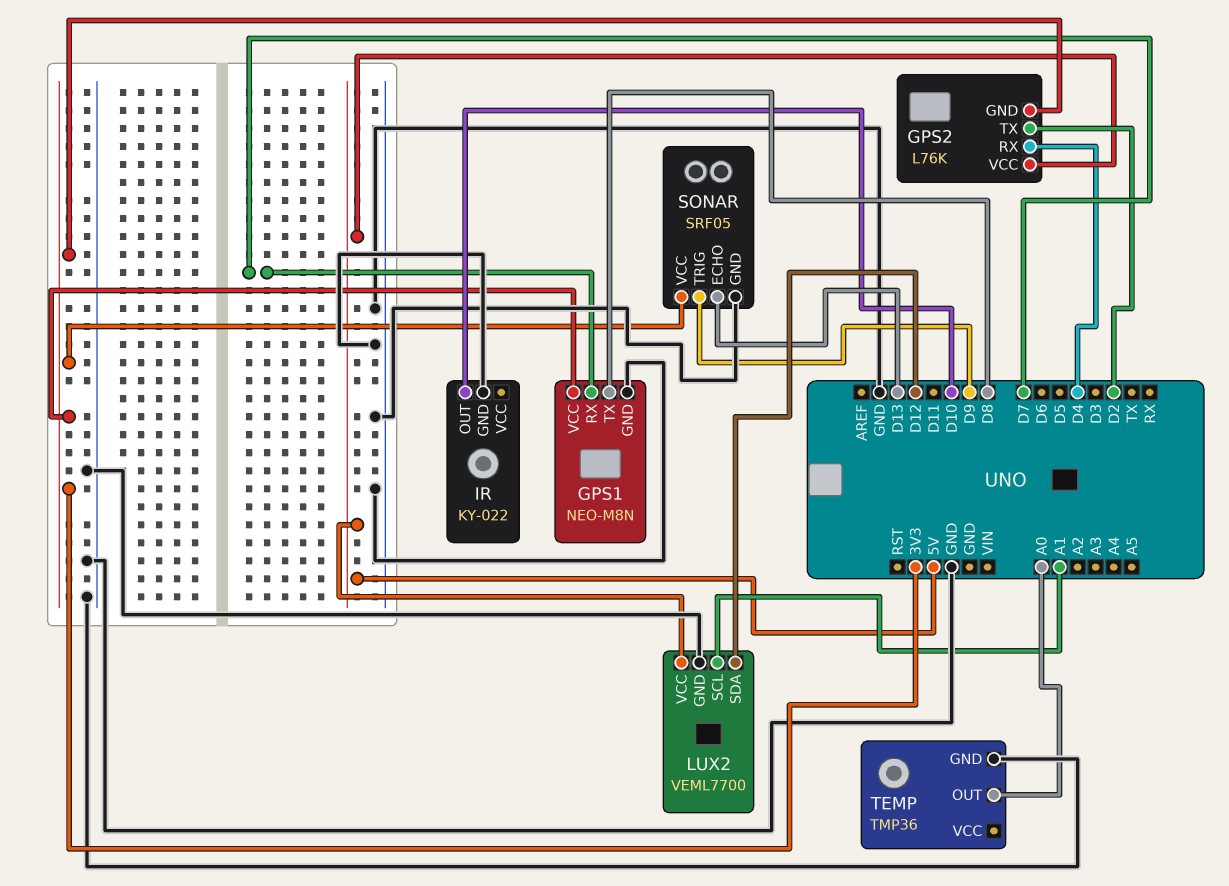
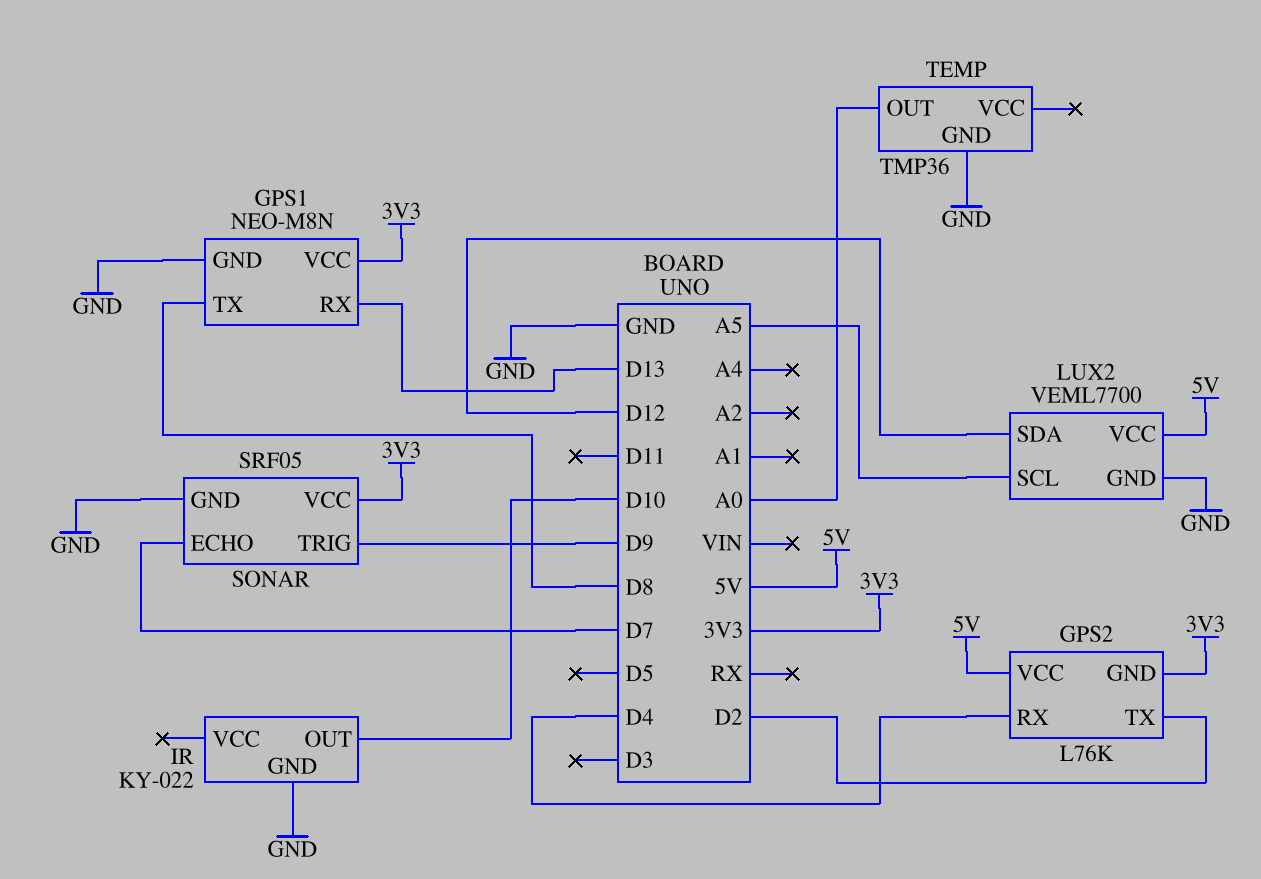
GPS1 pin RX: D7 -> D13
LUX2 pin SCL: A1 -> A5
SONAR pin ECHO: D13 -> D7

